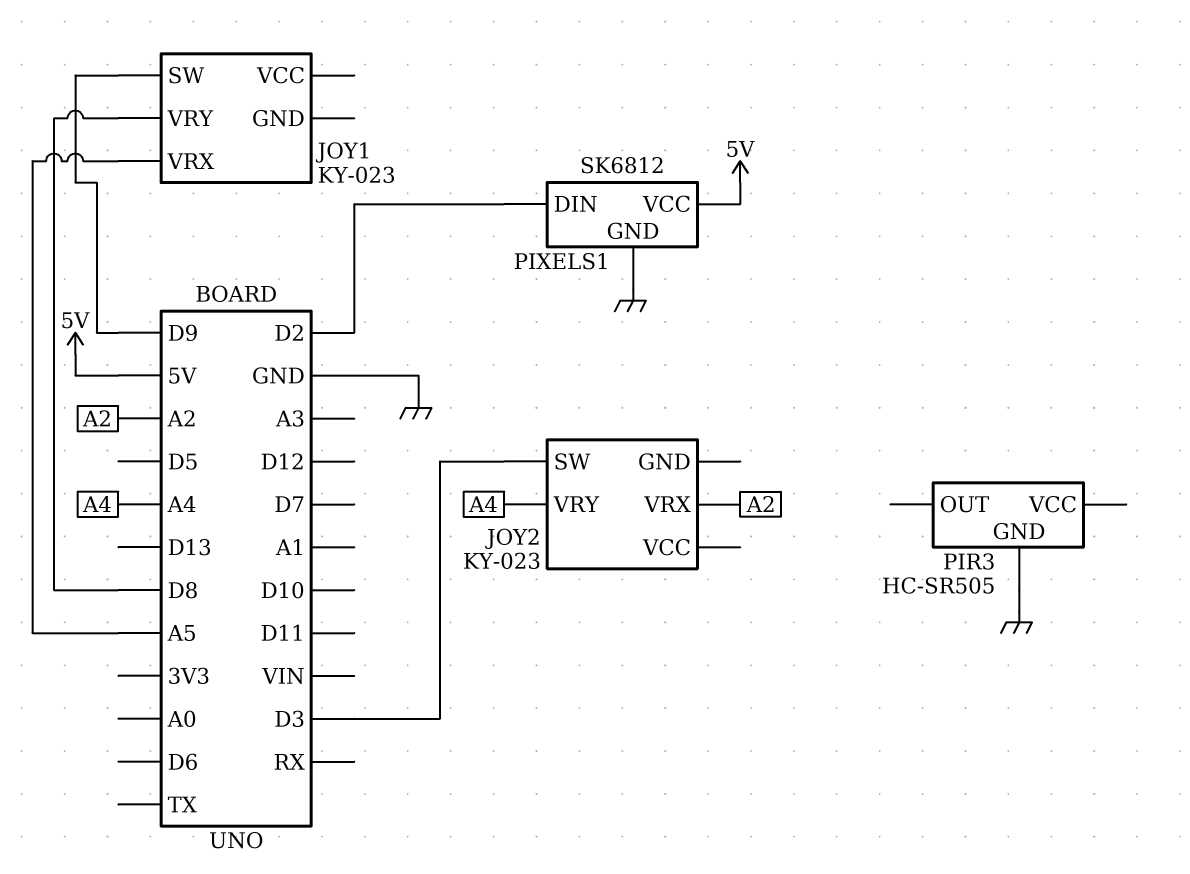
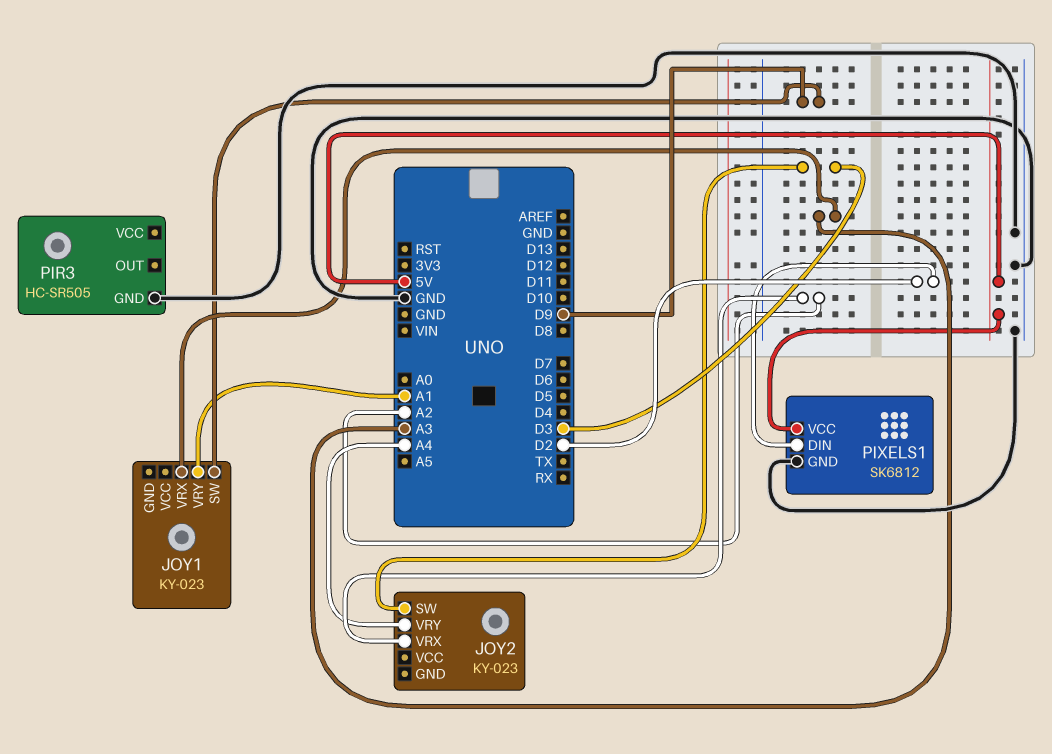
JOY1 pin VRX: A5 -> A3
JOY1 pin VRY: D8 -> A1

